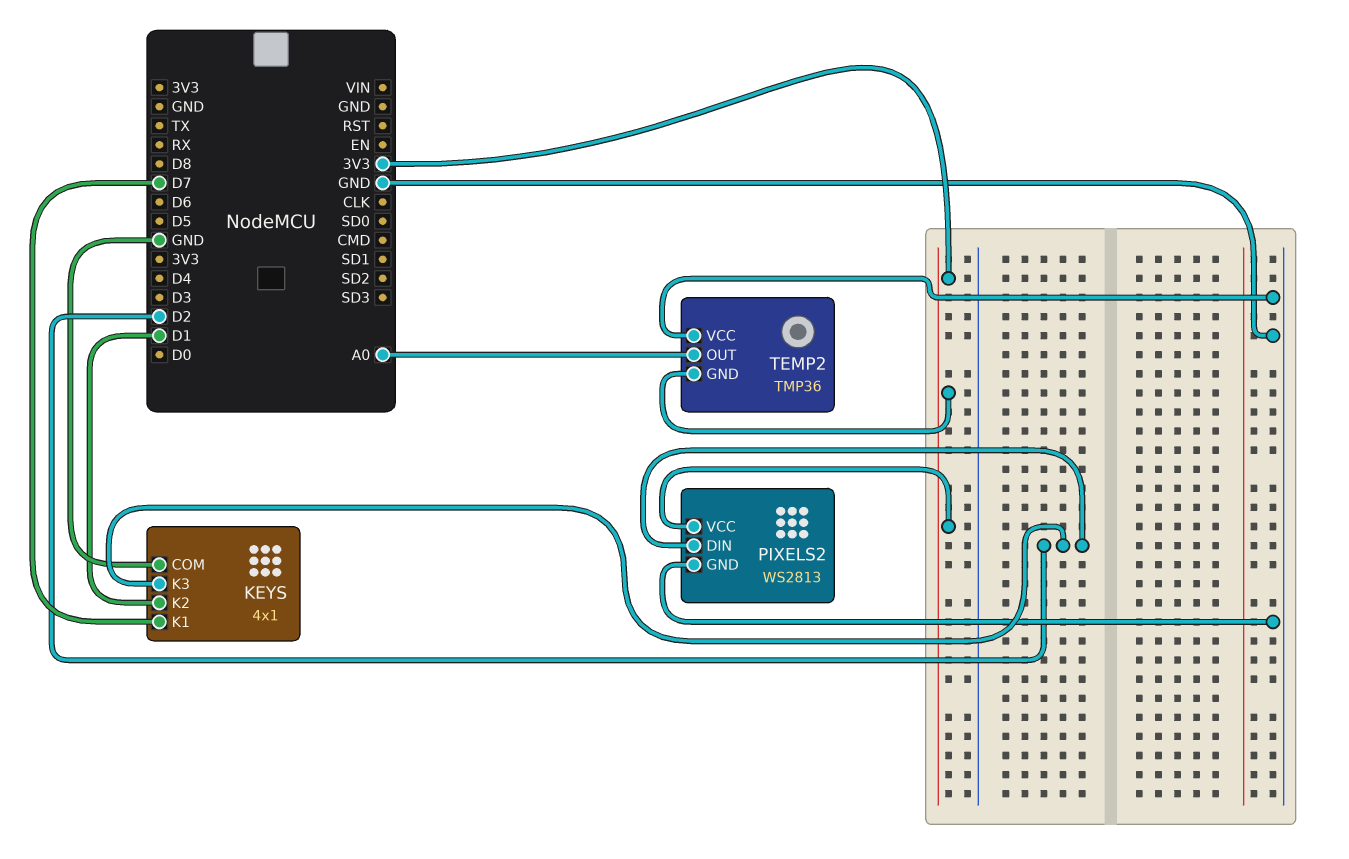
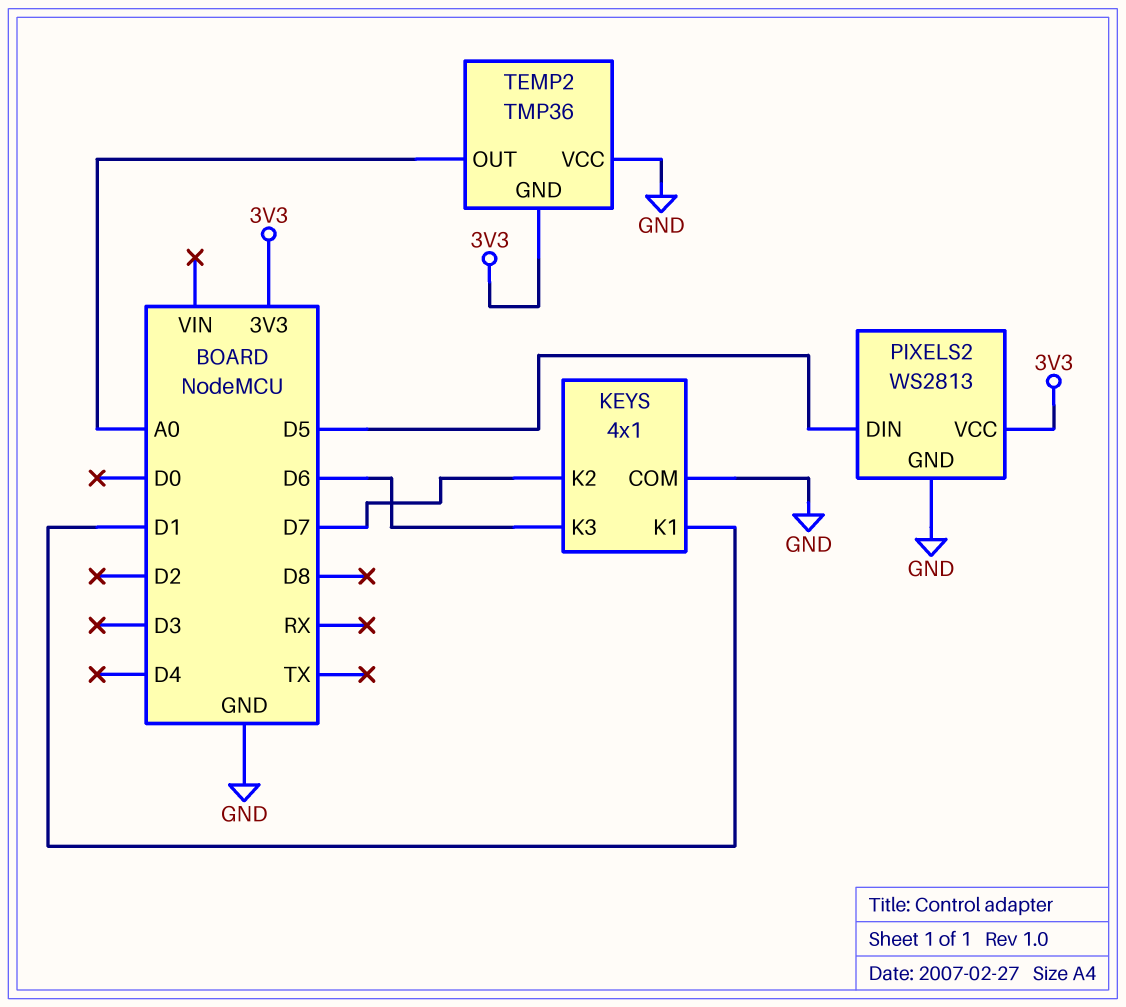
KEYS pin K1: D7 -> D1
KEYS pin K2: D1 -> D7
KEYS pin K3: D2 -> D6
PIXELS2 pin DIN: D2 -> D5

